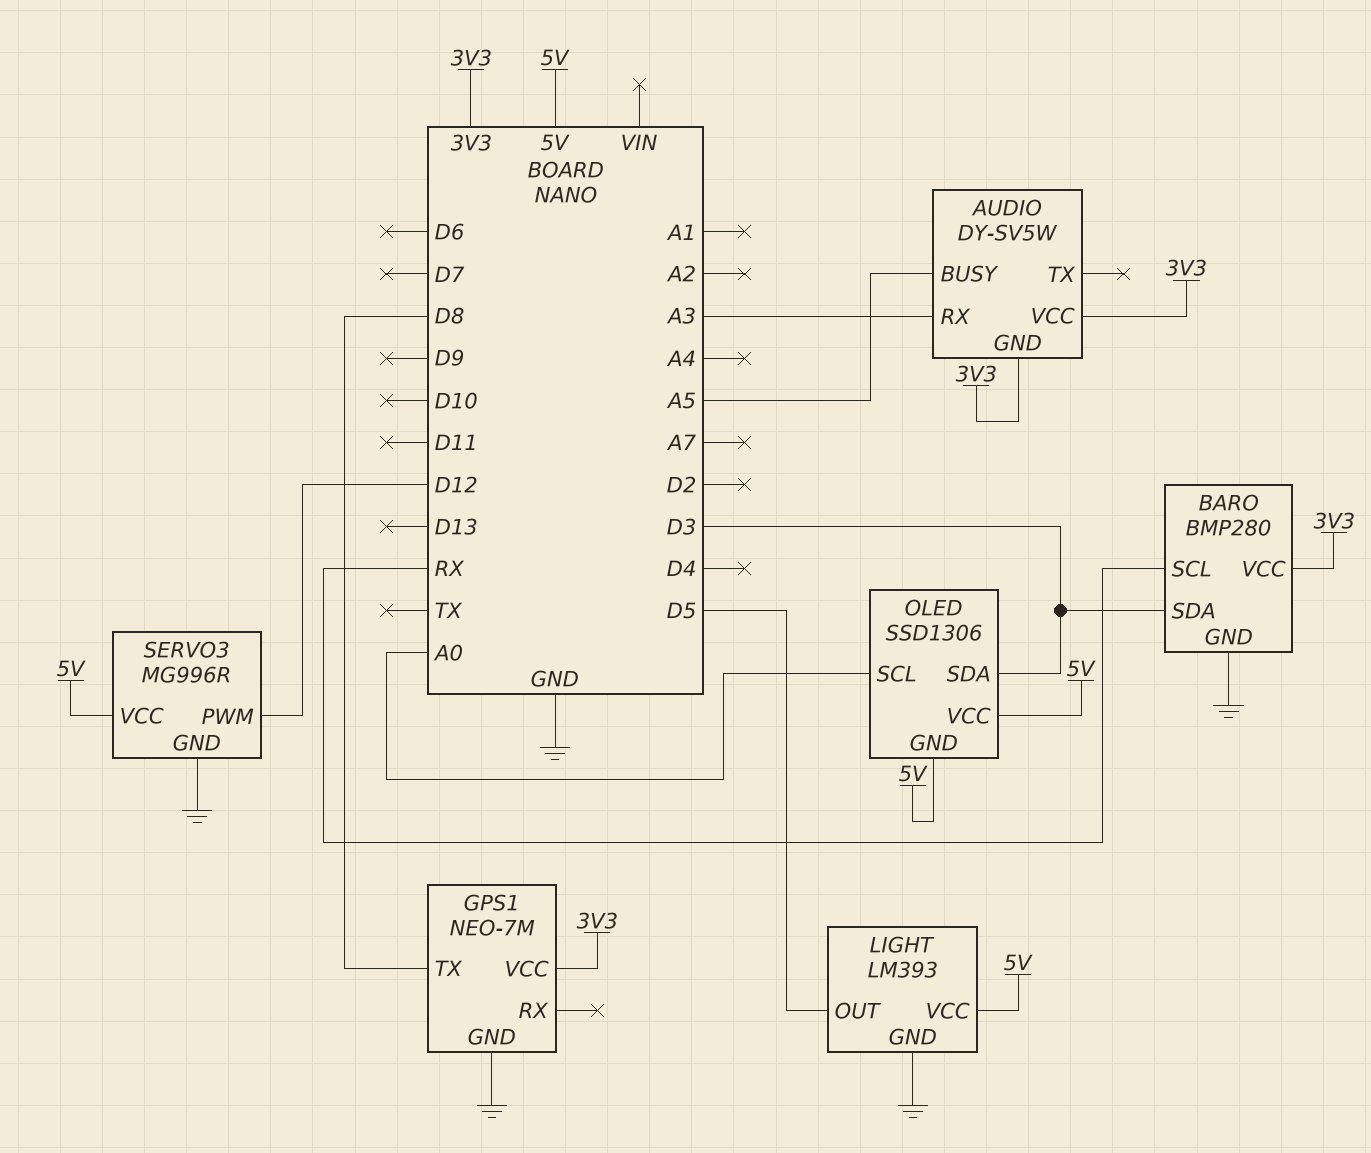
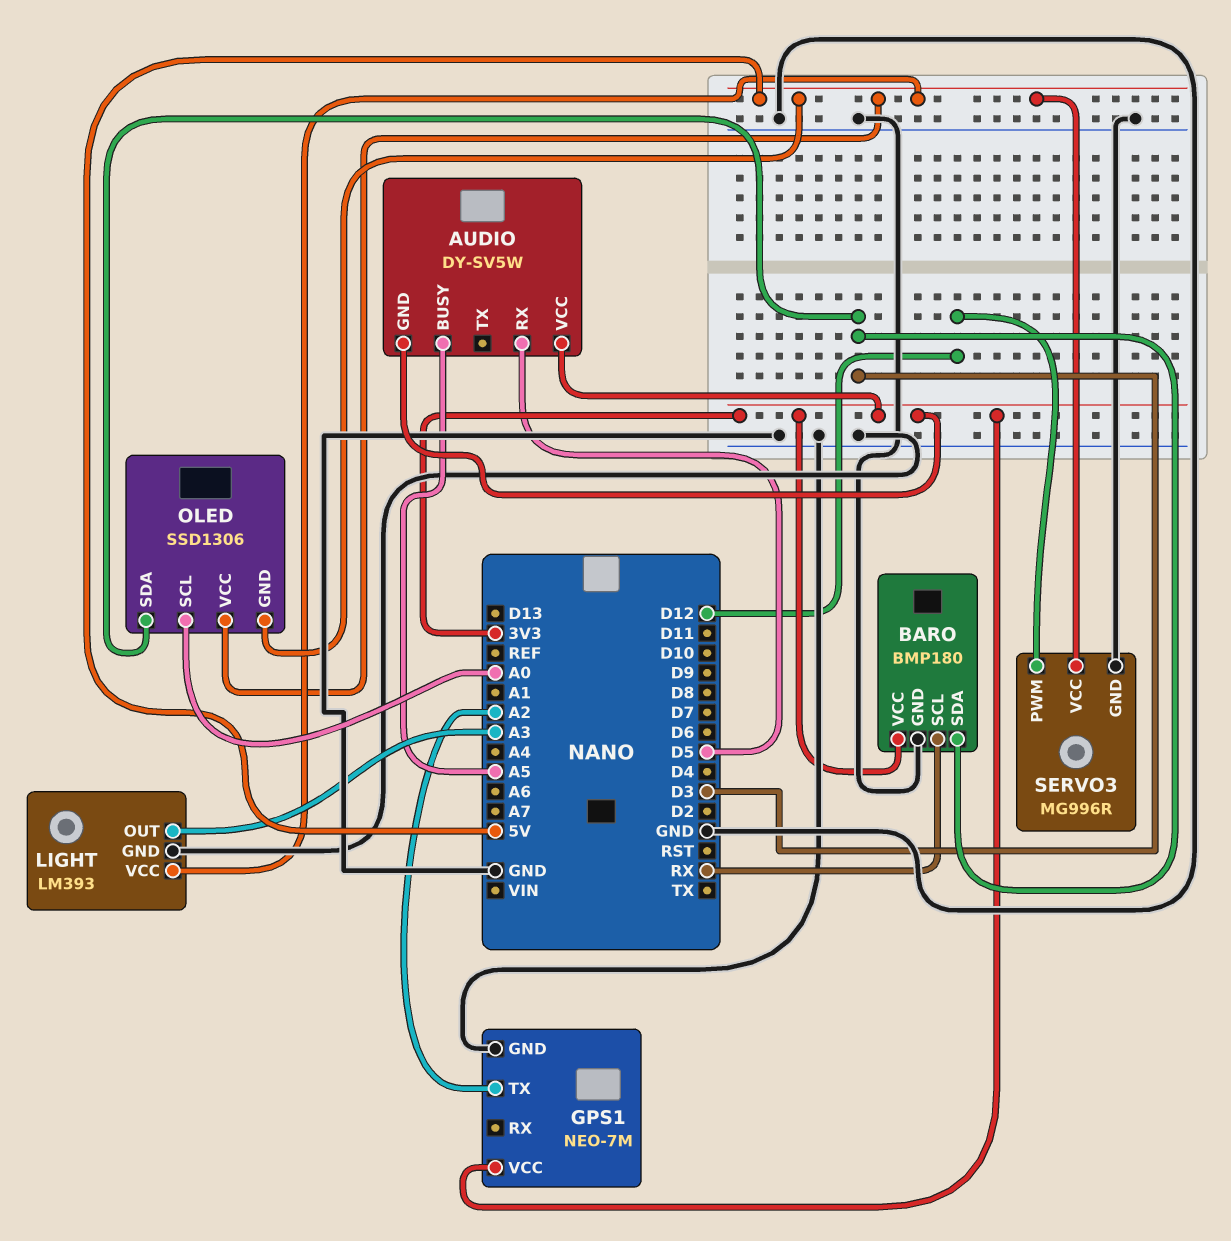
AUDIO pin RX: A3 -> D5
BARO: BMP280 -> BMP180
GPS1 pin TX: D8 -> A2
LIGHT pin OUT: D5 -> A3

